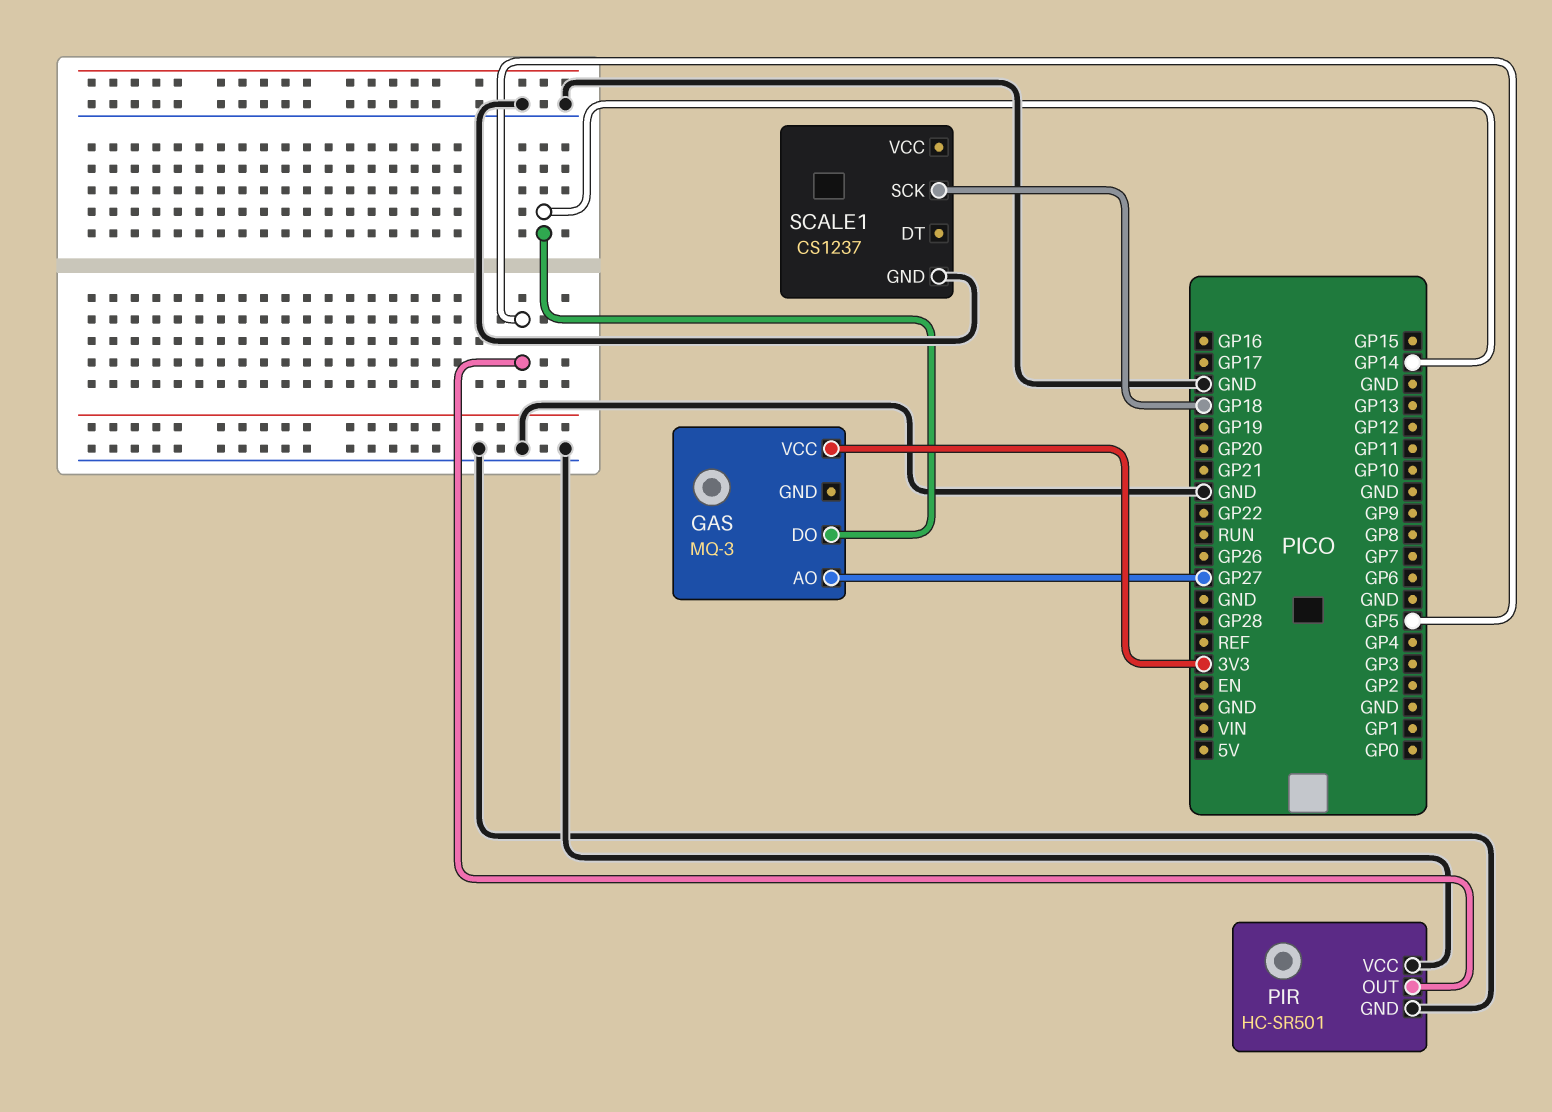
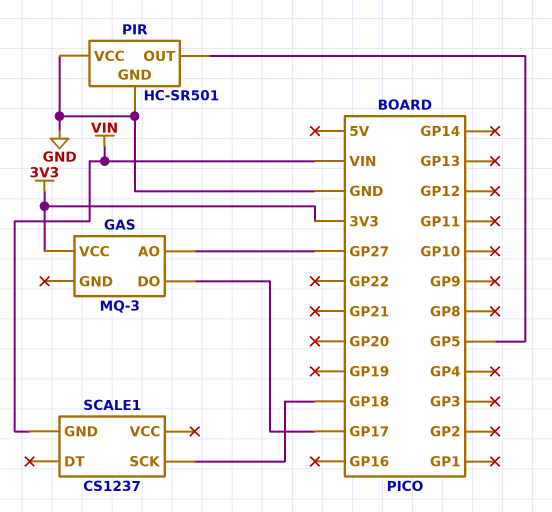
GAS pin DO: GP14 -> GP17
SCALE1 pin GND: GND -> VIN

